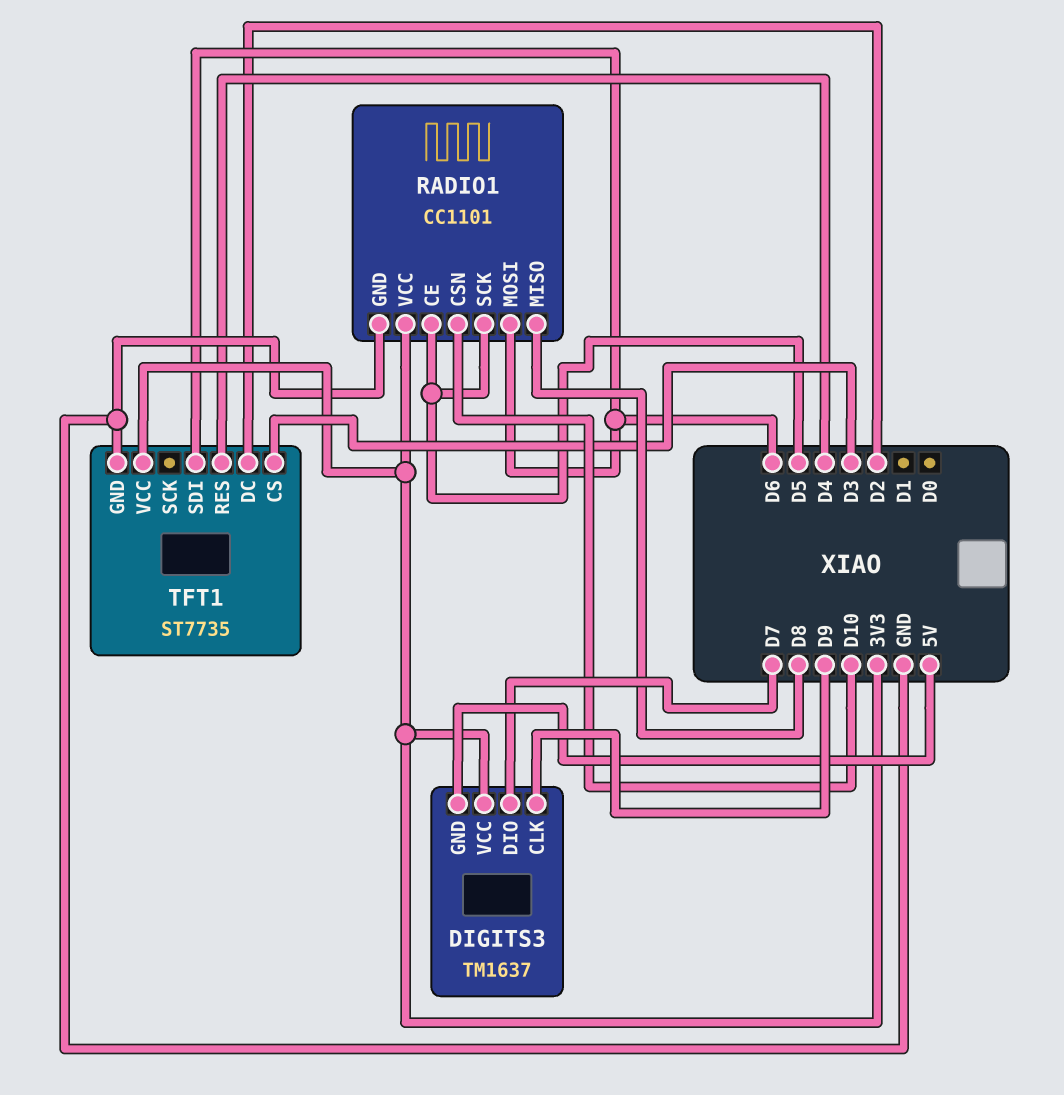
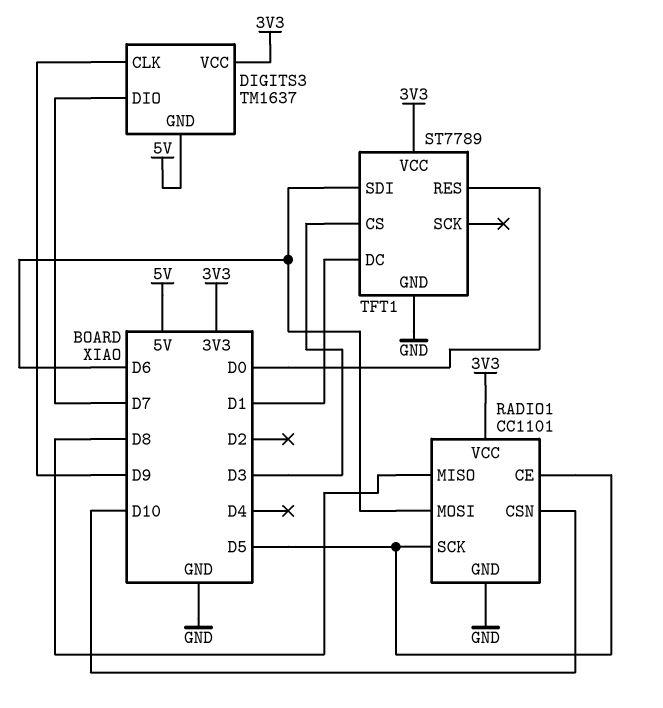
TFT1: ST7735 -> ST7789
TFT1 pin DC: D2 -> D1
TFT1 pin RES: D4 -> D0

